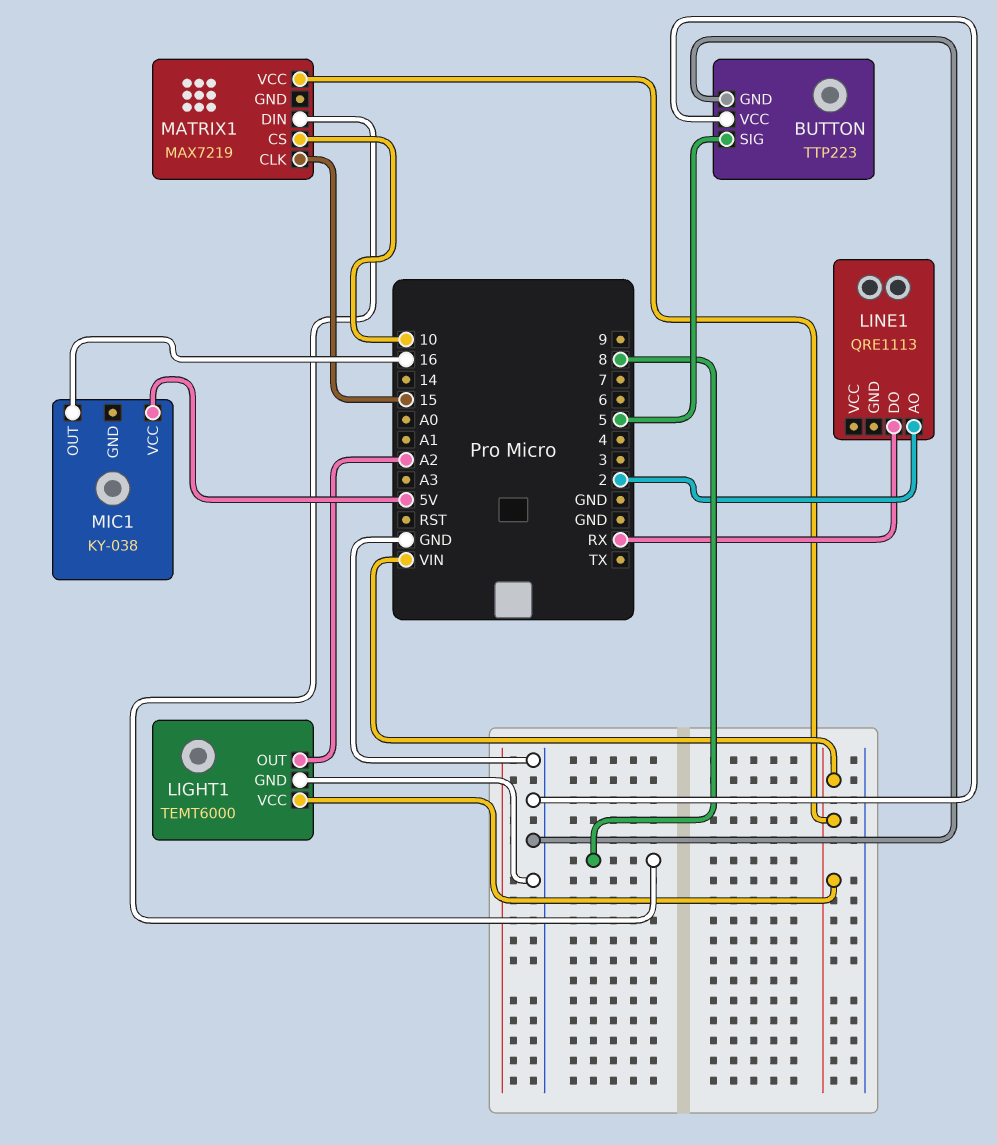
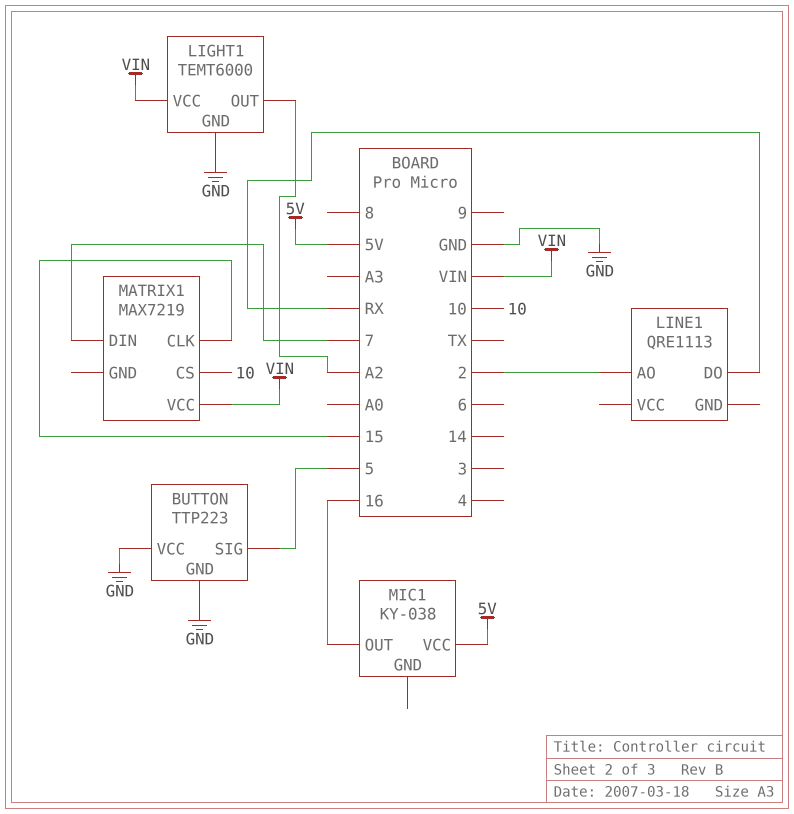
MATRIX1 pin DIN: 8 -> 7

